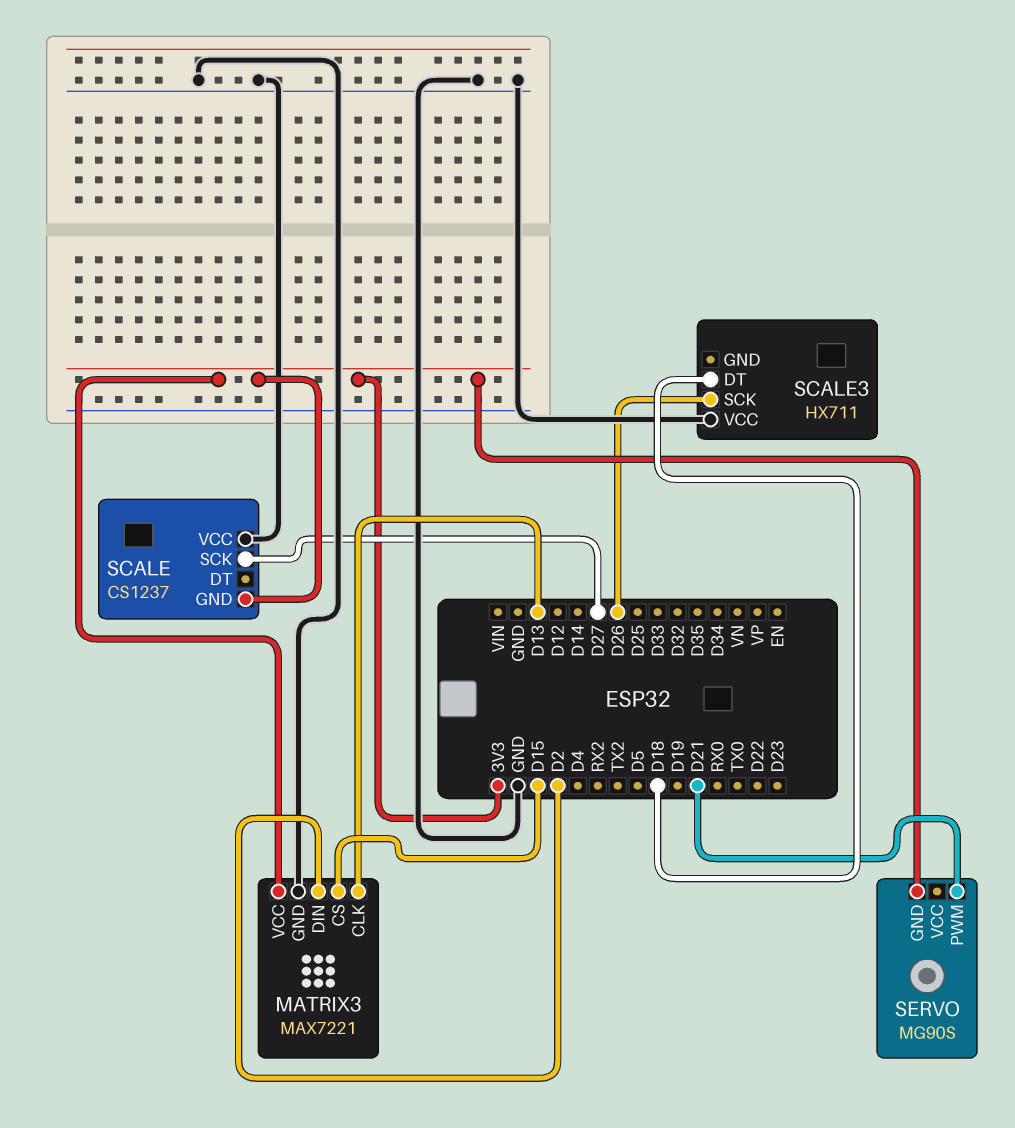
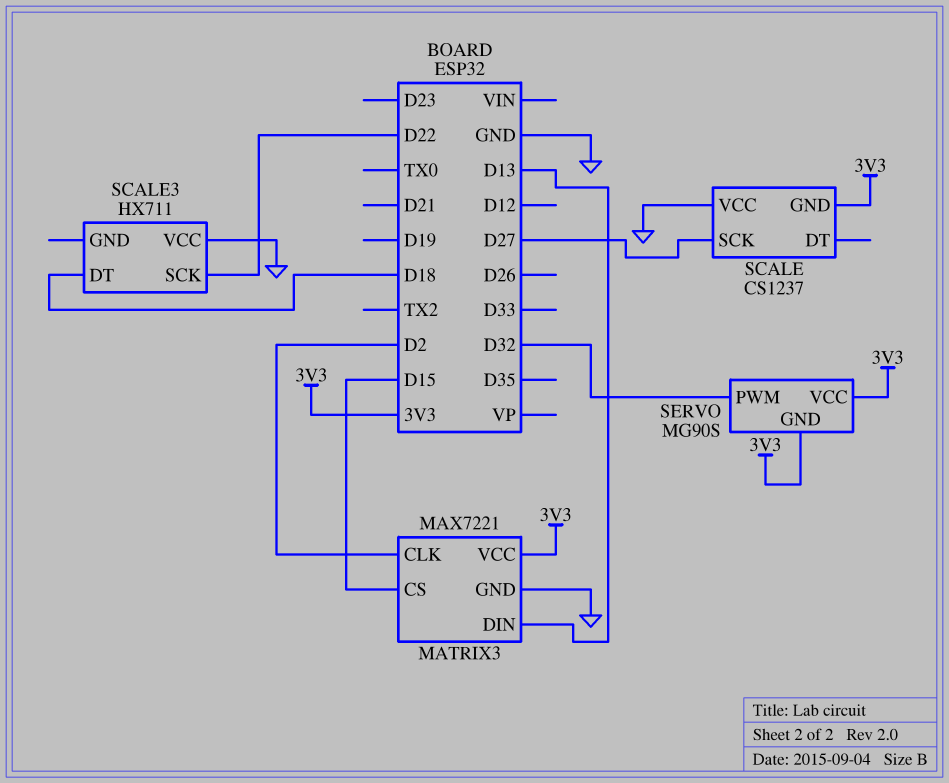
MATRIX3 pin CLK: D13 -> D2
MATRIX3 pin DIN: D2 -> D13
SCALE3 pin SCK: D26 -> D22
SERVO pin PWM: D21 -> D32
SERVO pin VCC: none -> 3V3

